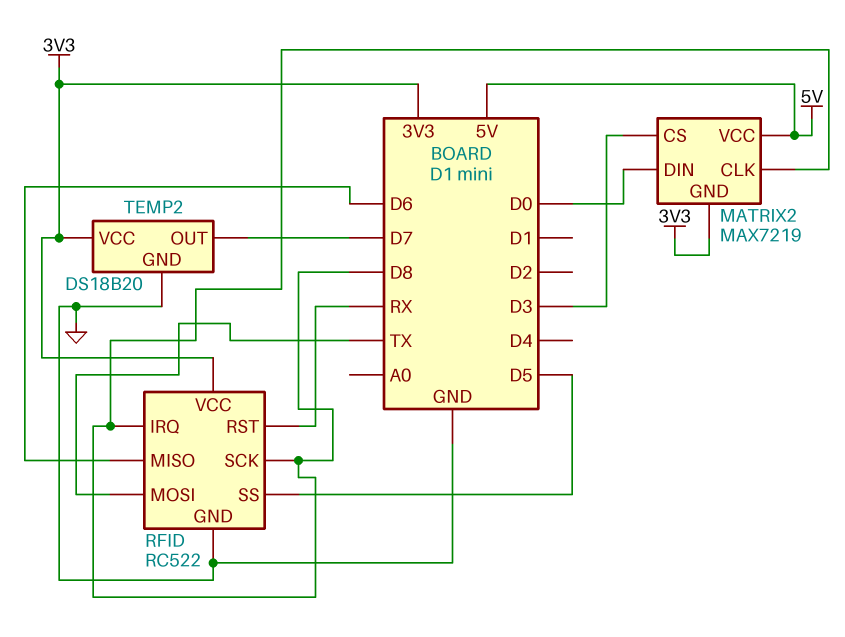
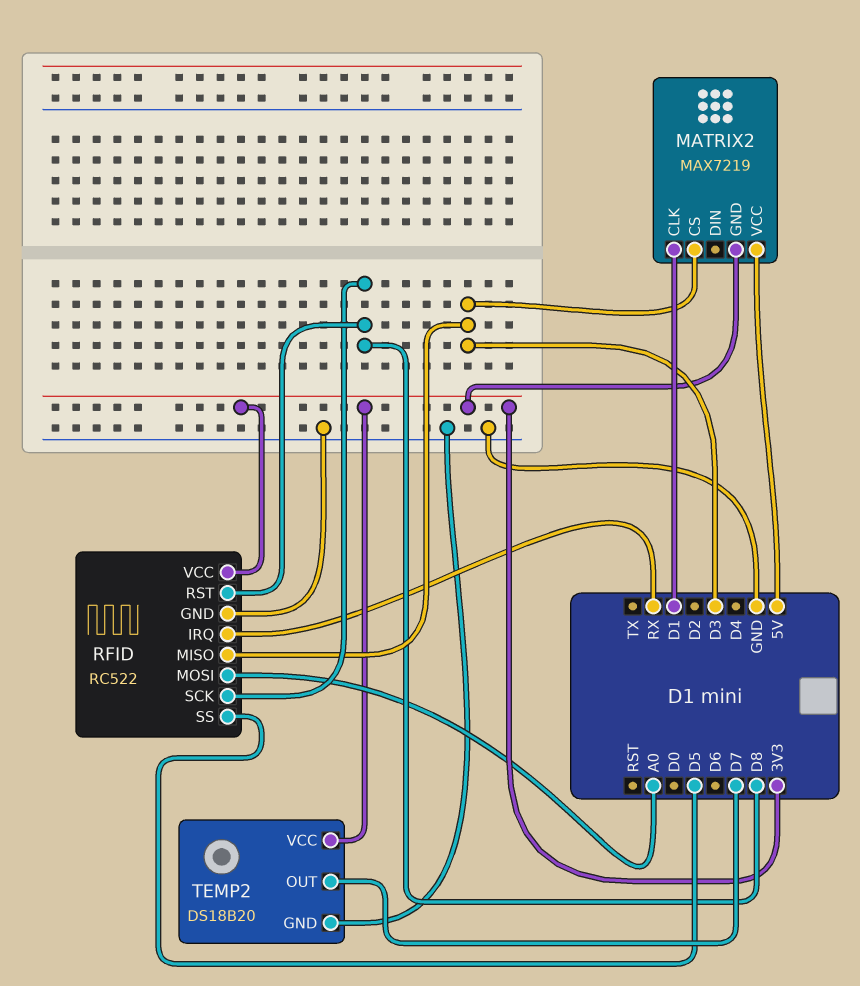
MATRIX2 pin CLK: D8 -> D1
MATRIX2 pin DIN: D0 -> none
RFID pin IRQ: D8 -> RX
RFID pin MISO: D6 -> D3
RFID pin MOSI: TX -> A0
RFID pin RST: RX -> D8

